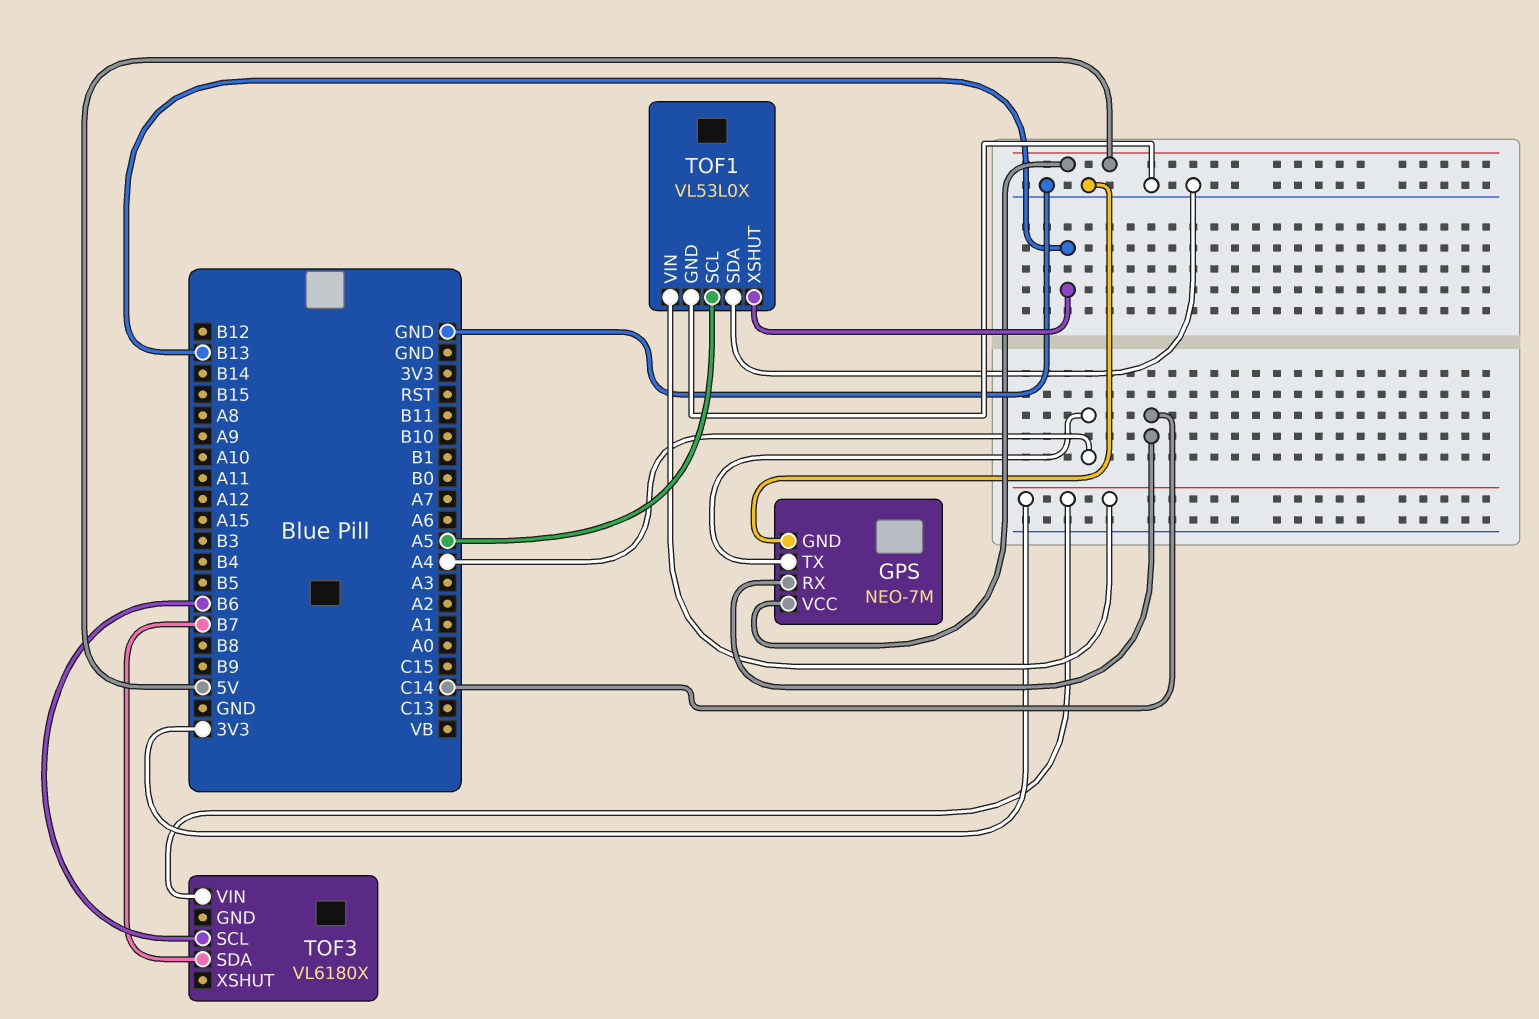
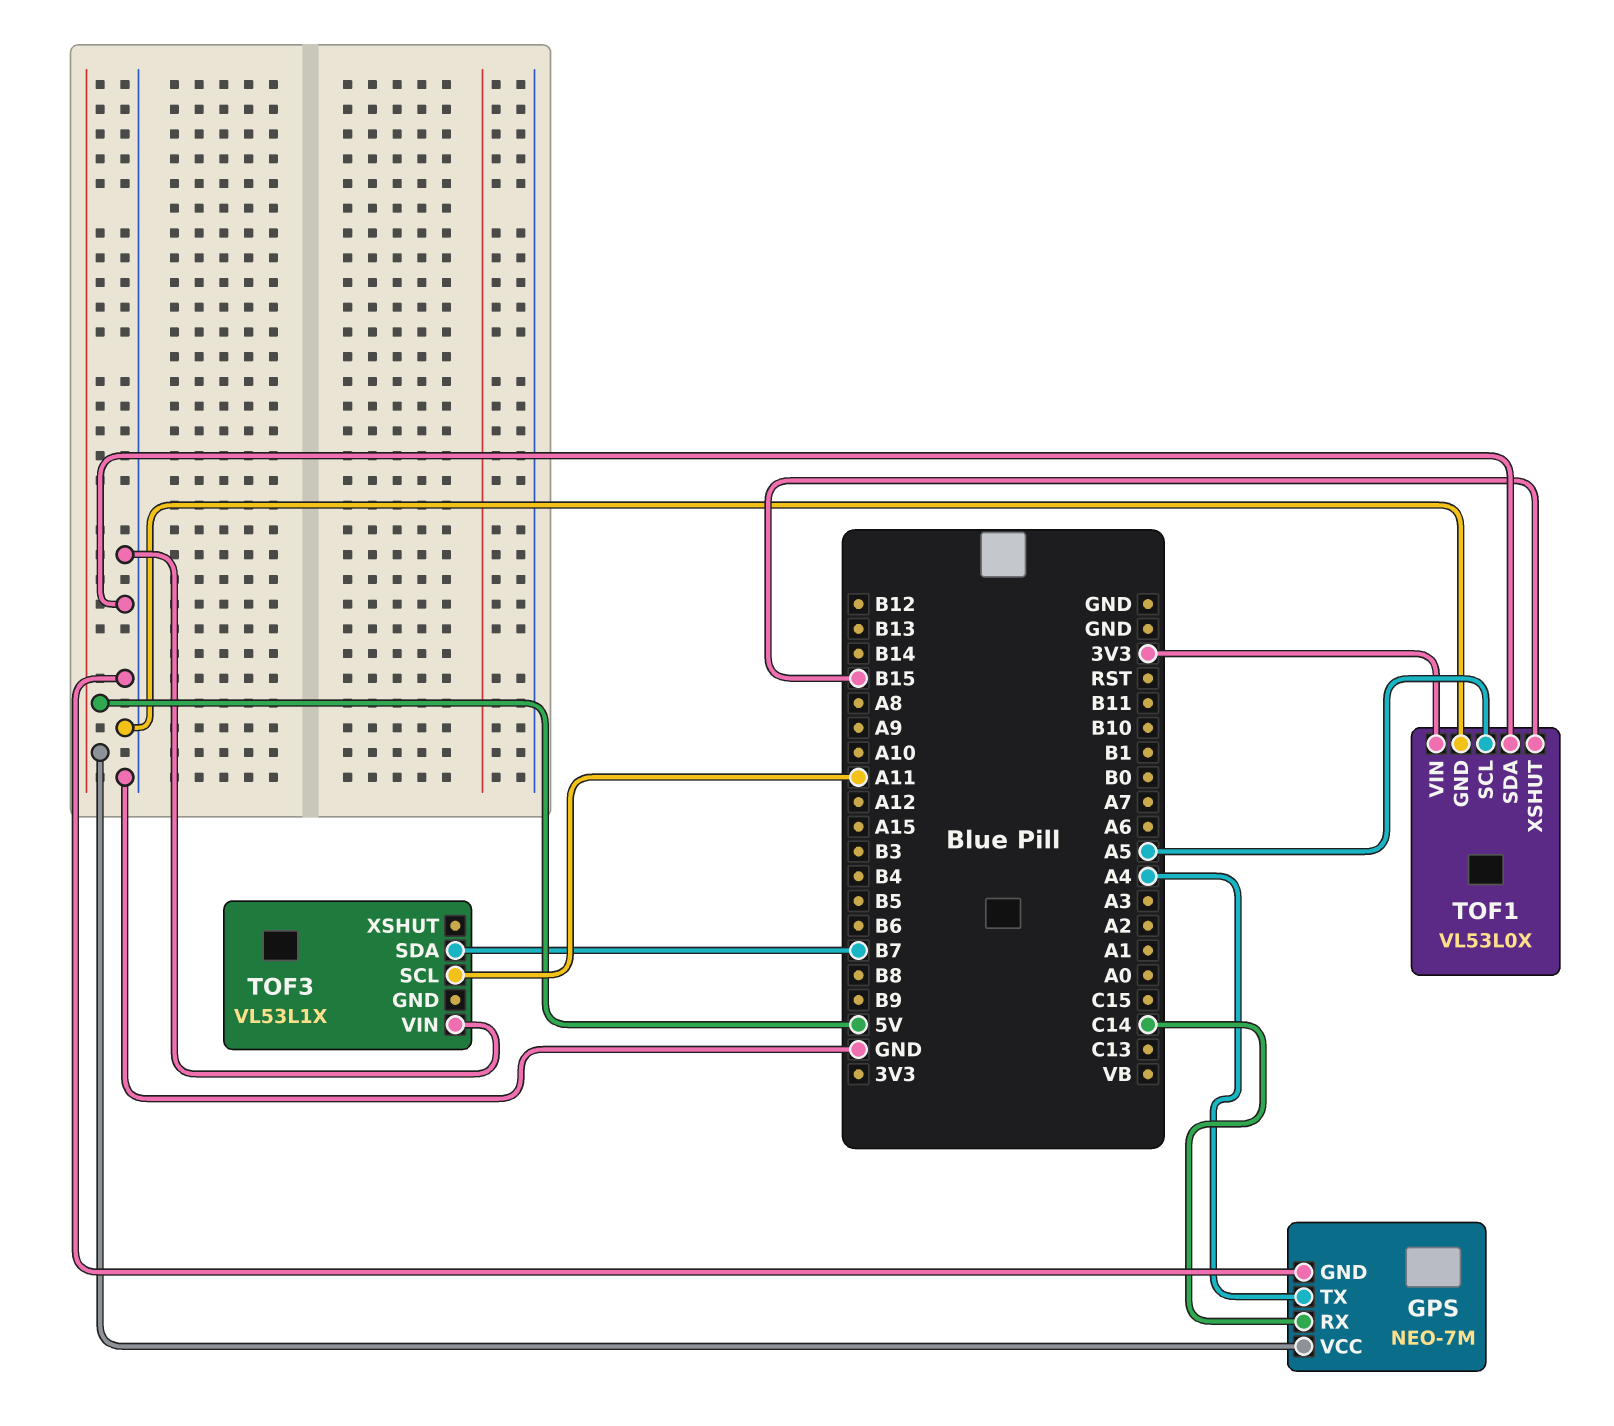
TOF1 pin XSHUT: B13 -> B15
TOF3: VL6180X -> VL53L1X
TOF3 pin SCL: B6 -> A11
TOF3 pin VIN: 3V3 -> GND

